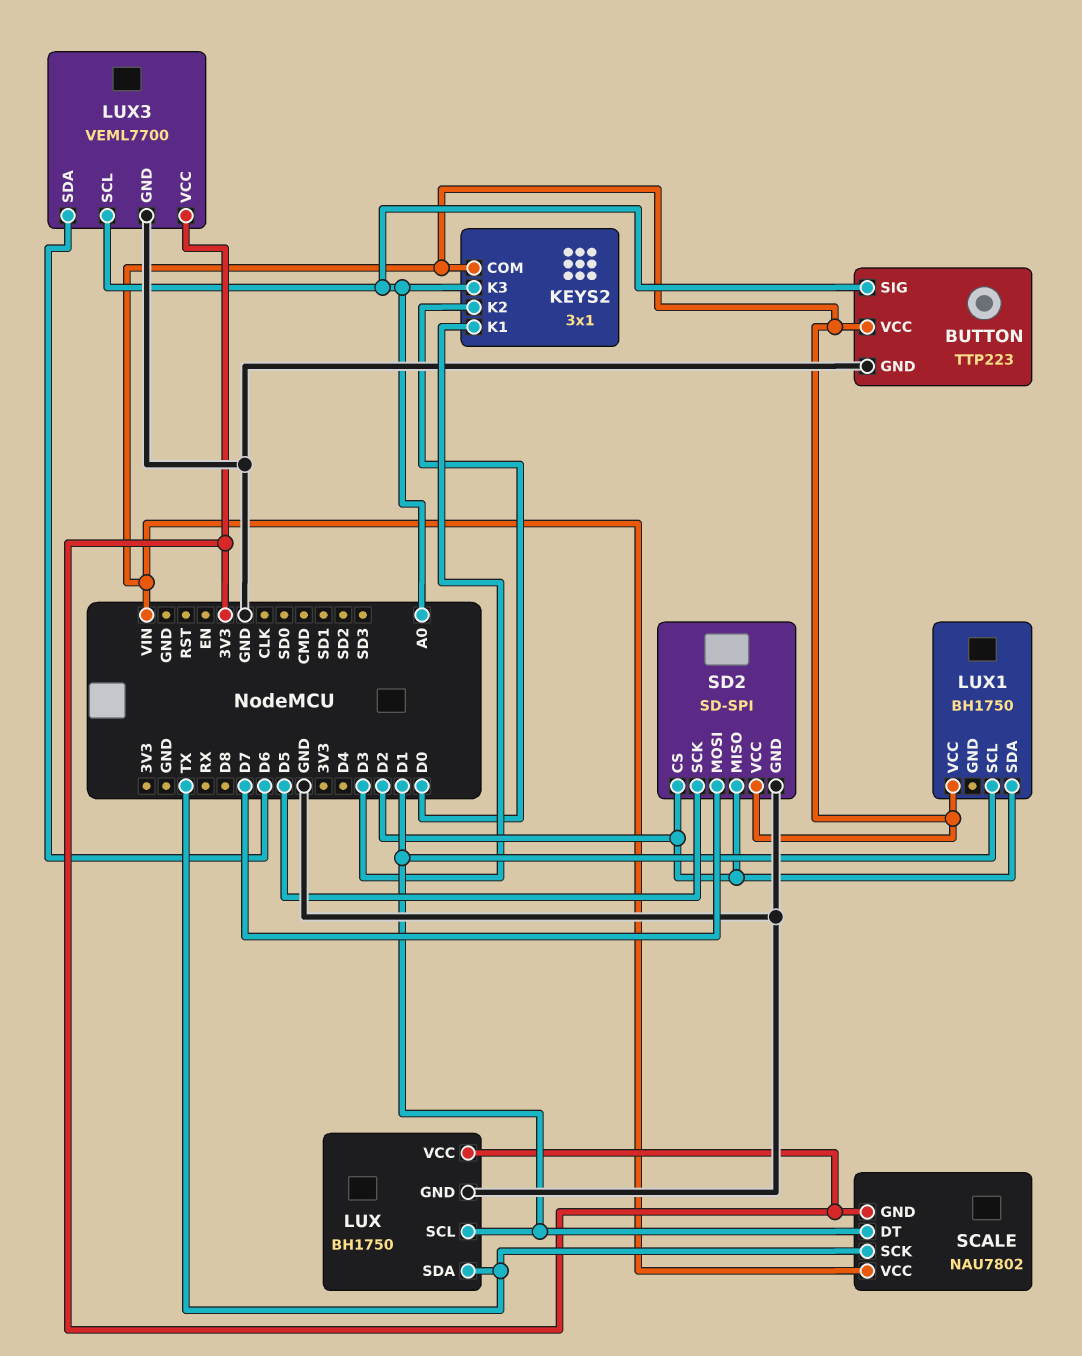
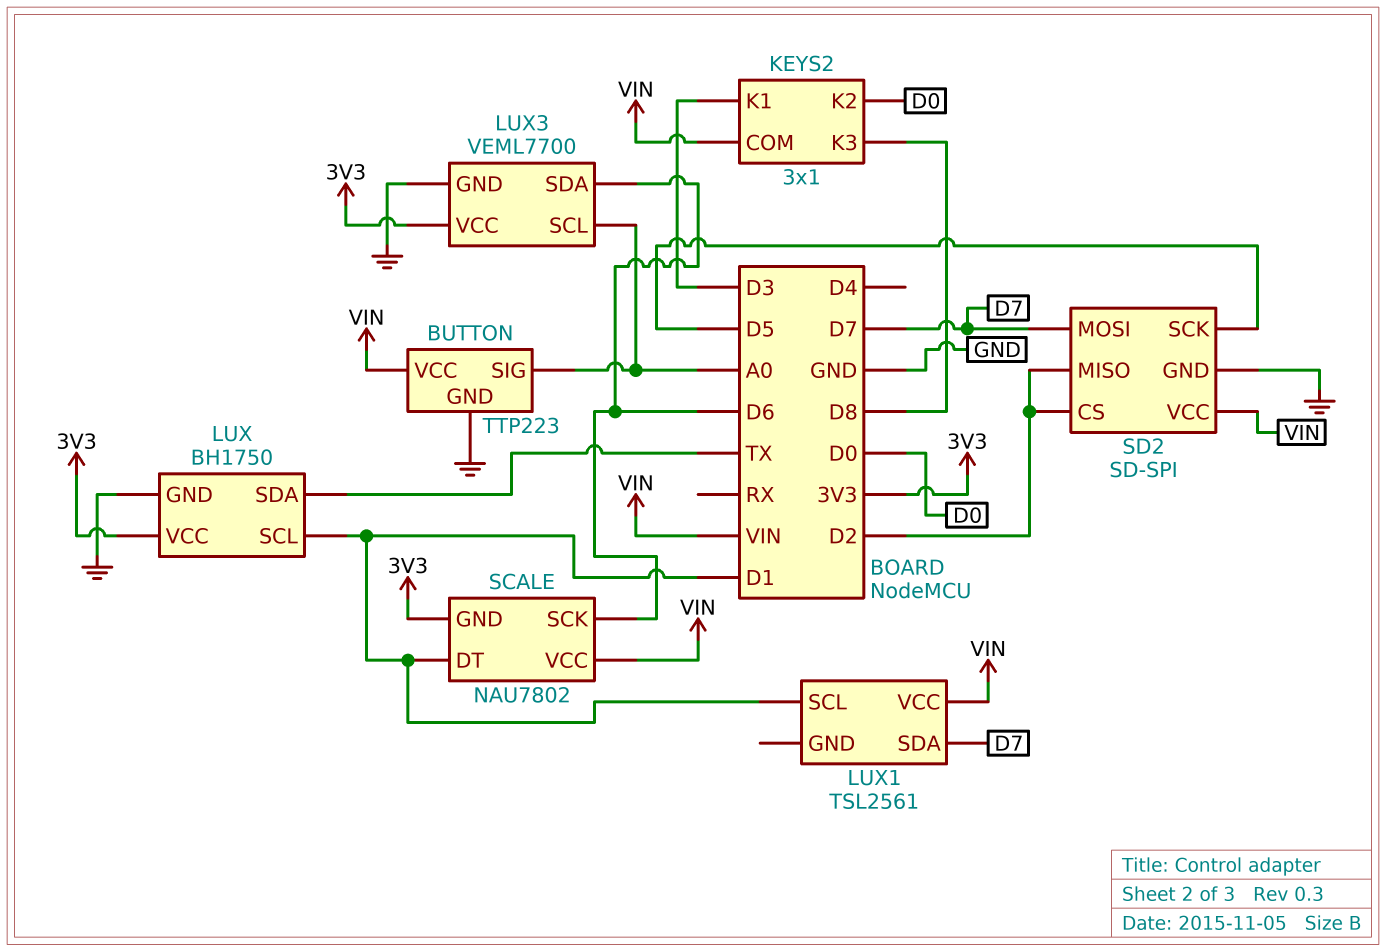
KEYS2 pin K3: A0 -> D8
LUX1: BH1750 -> TSL2561
LUX1 pin SDA: D2 -> D7
SCALE pin SCK: TX -> D6

